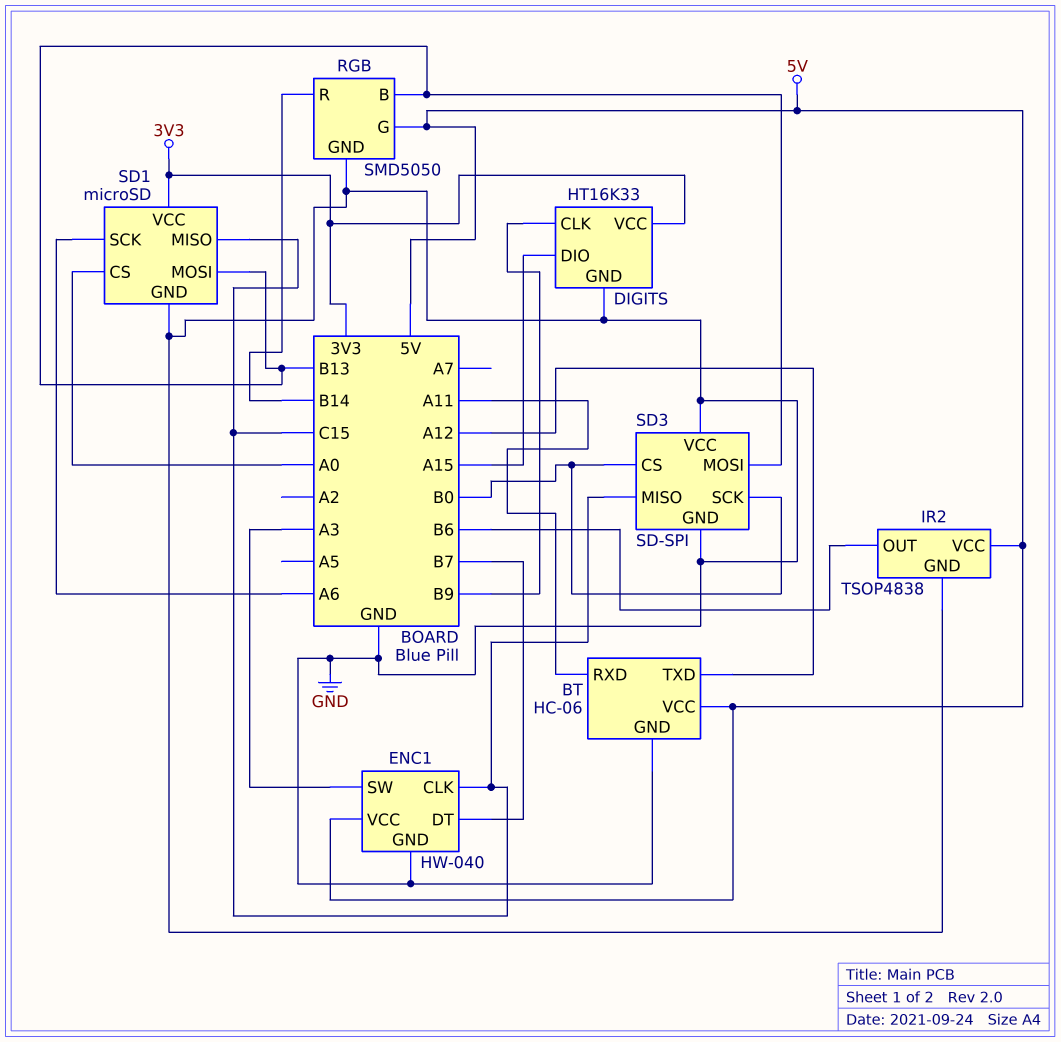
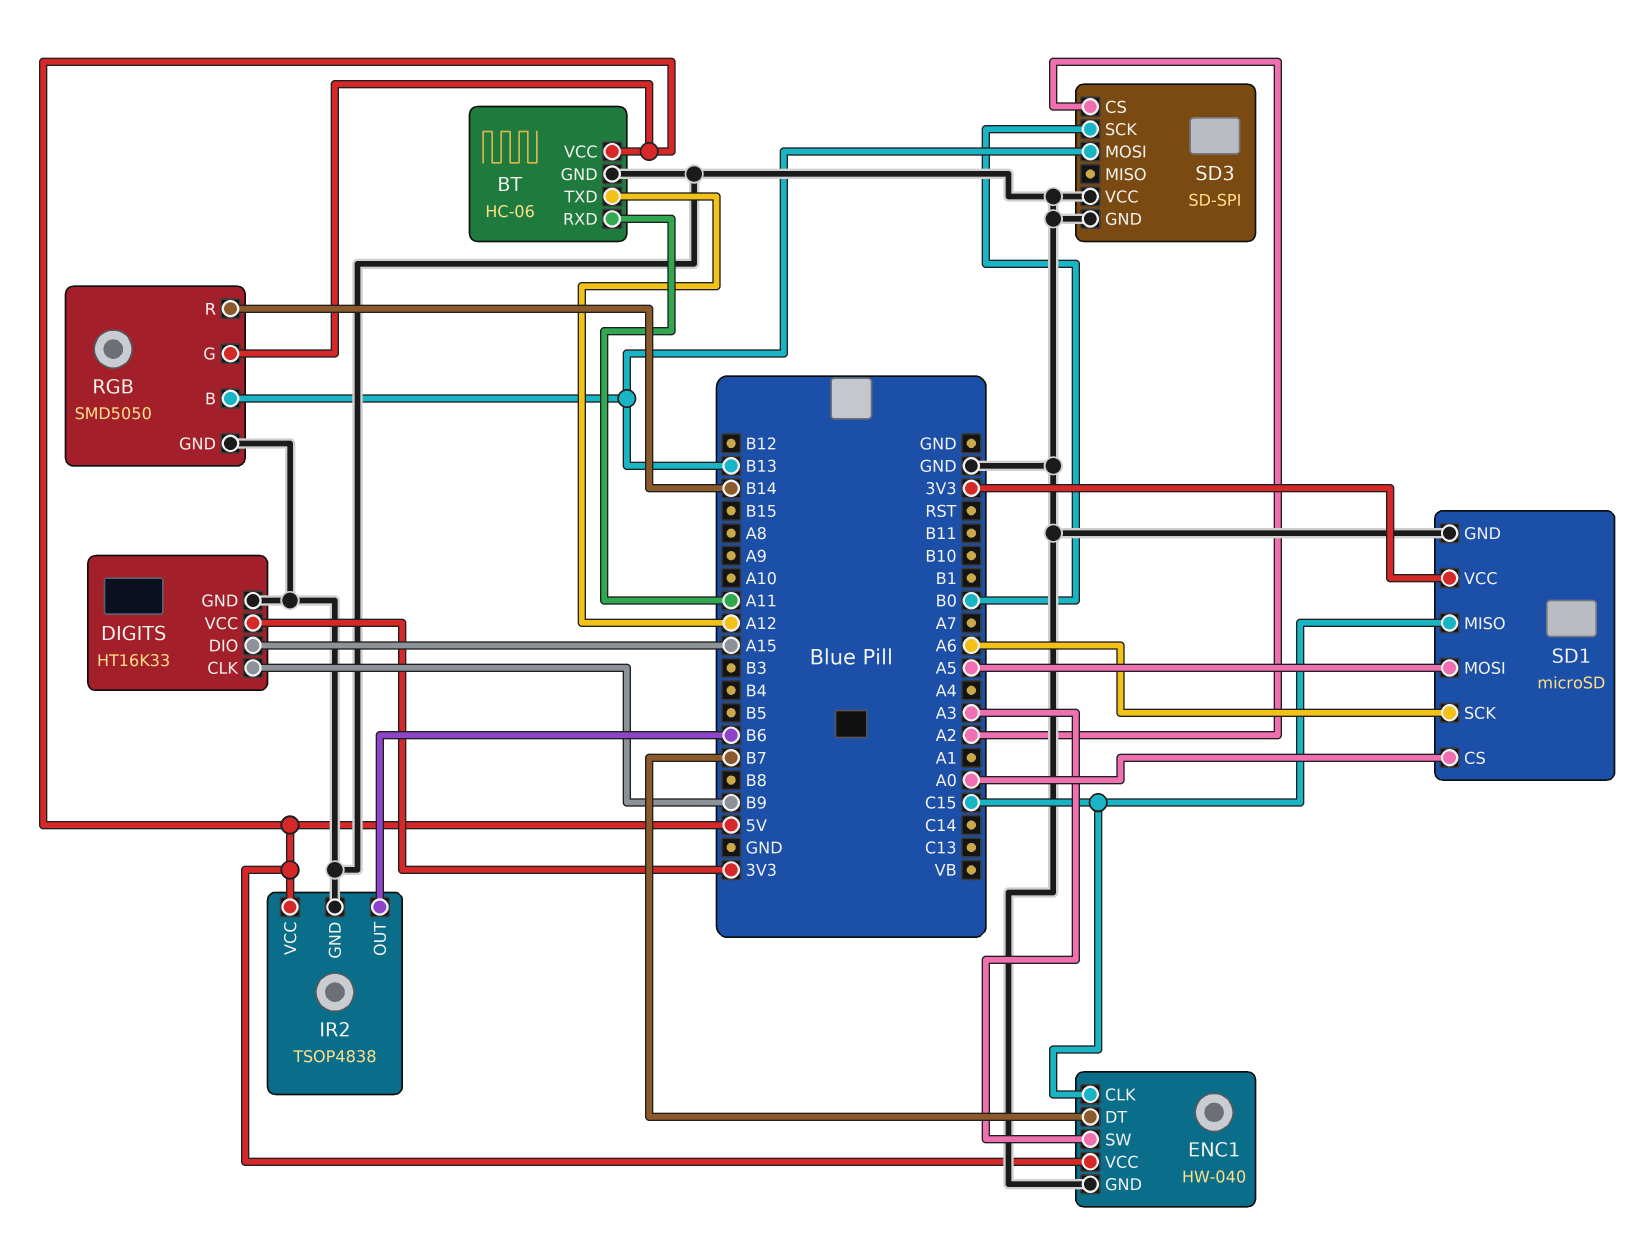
SD1 pin MOSI: B13 -> A5
SD3 pin CS: B0 -> A2
SD3 pin MISO: C15 -> none

